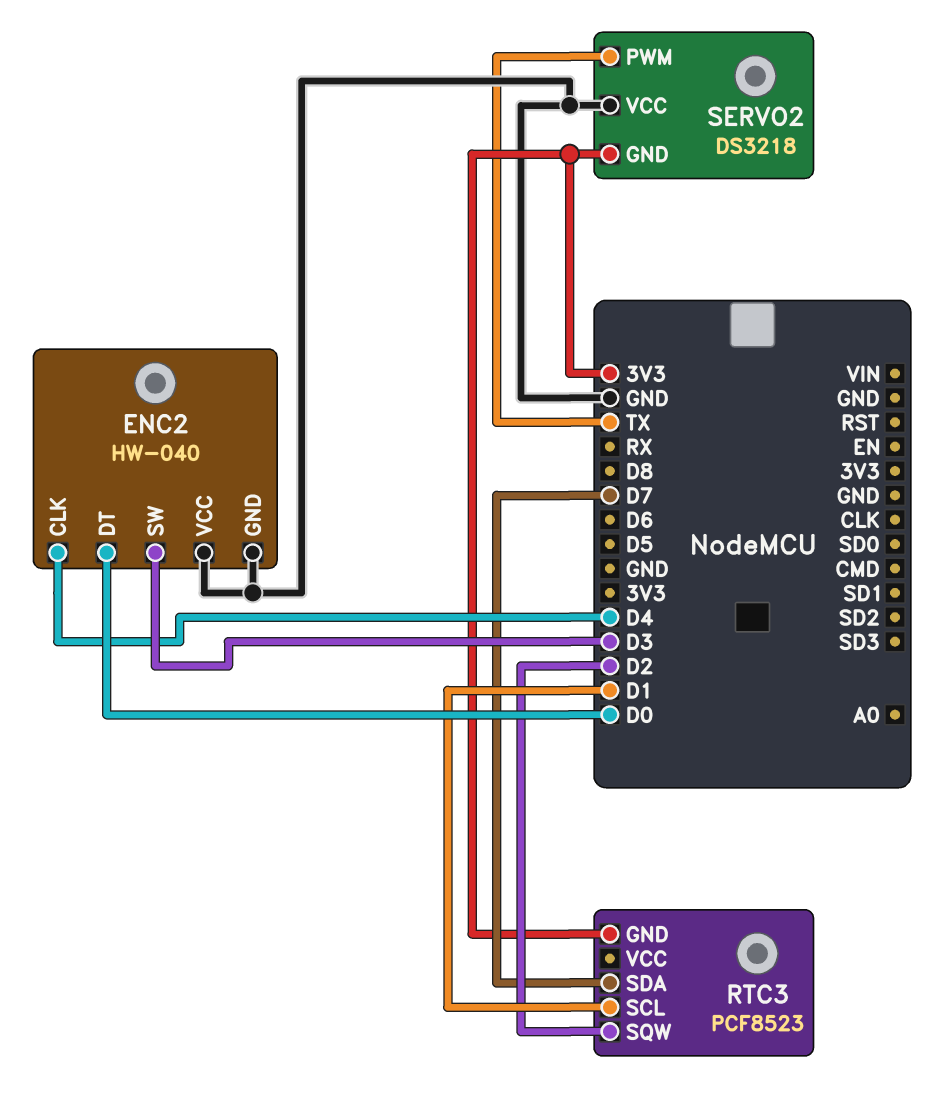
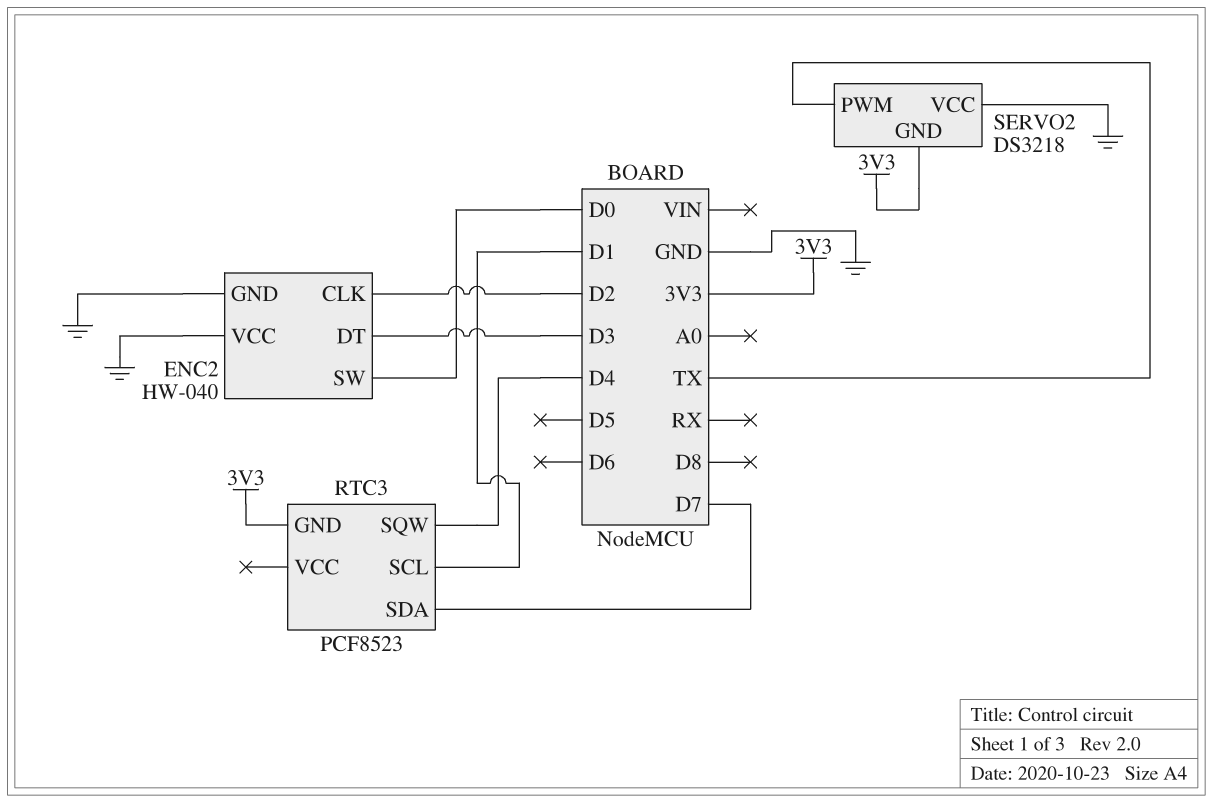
ENC2 pin CLK: D4 -> D2
ENC2 pin DT: D0 -> D3
ENC2 pin SW: D3 -> D0
RTC3 pin SQW: D2 -> D4

